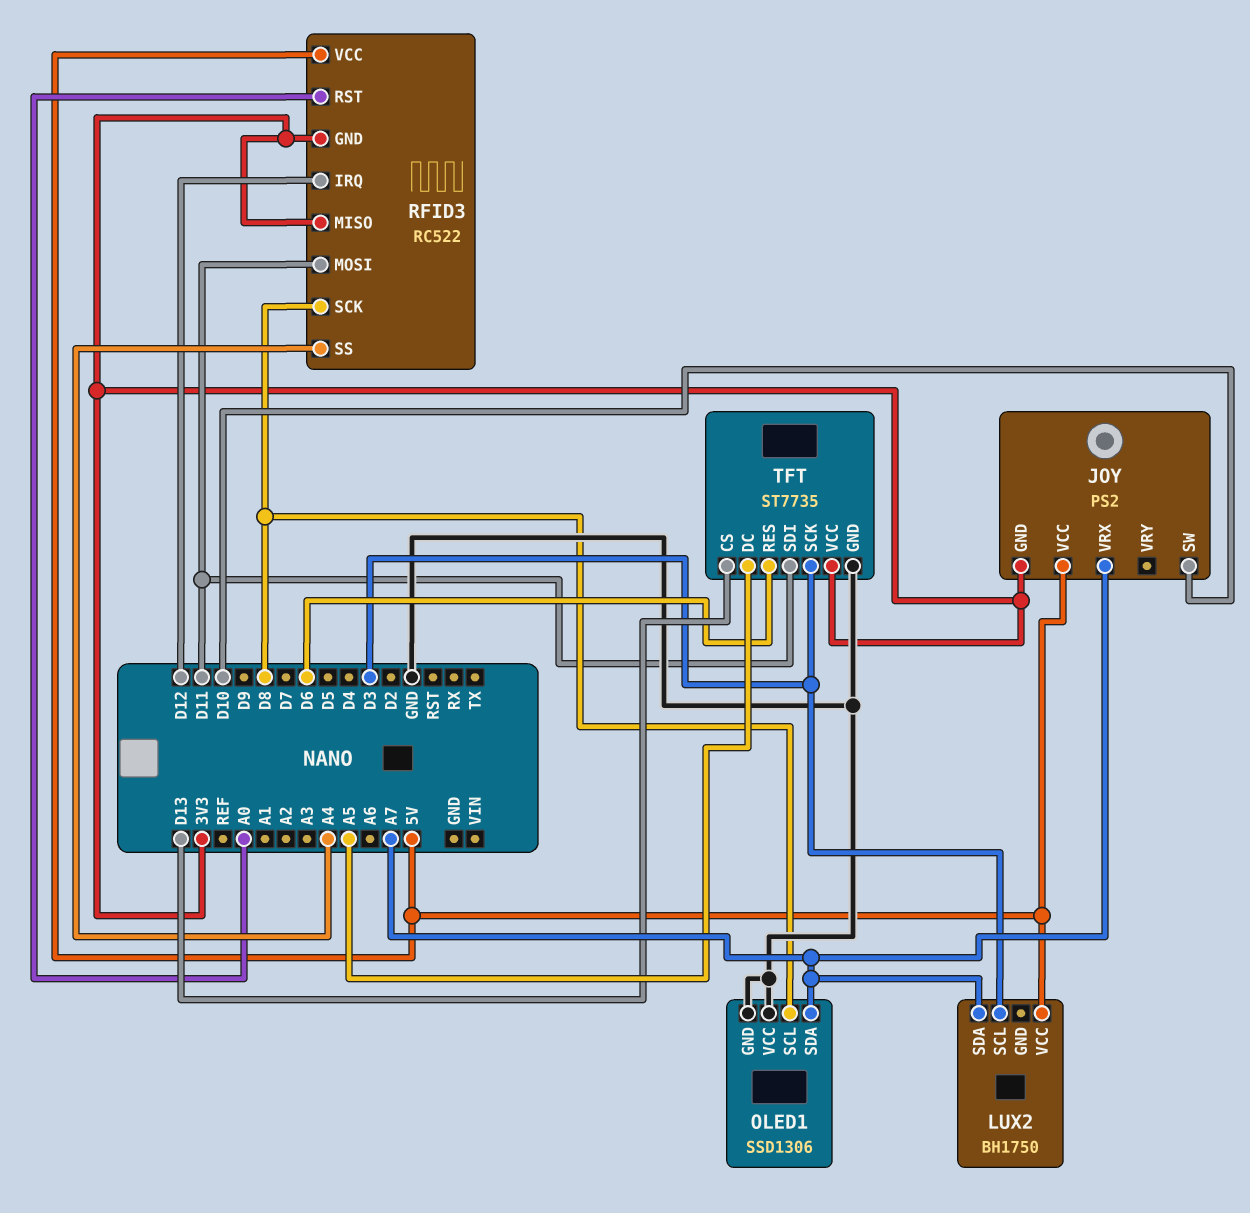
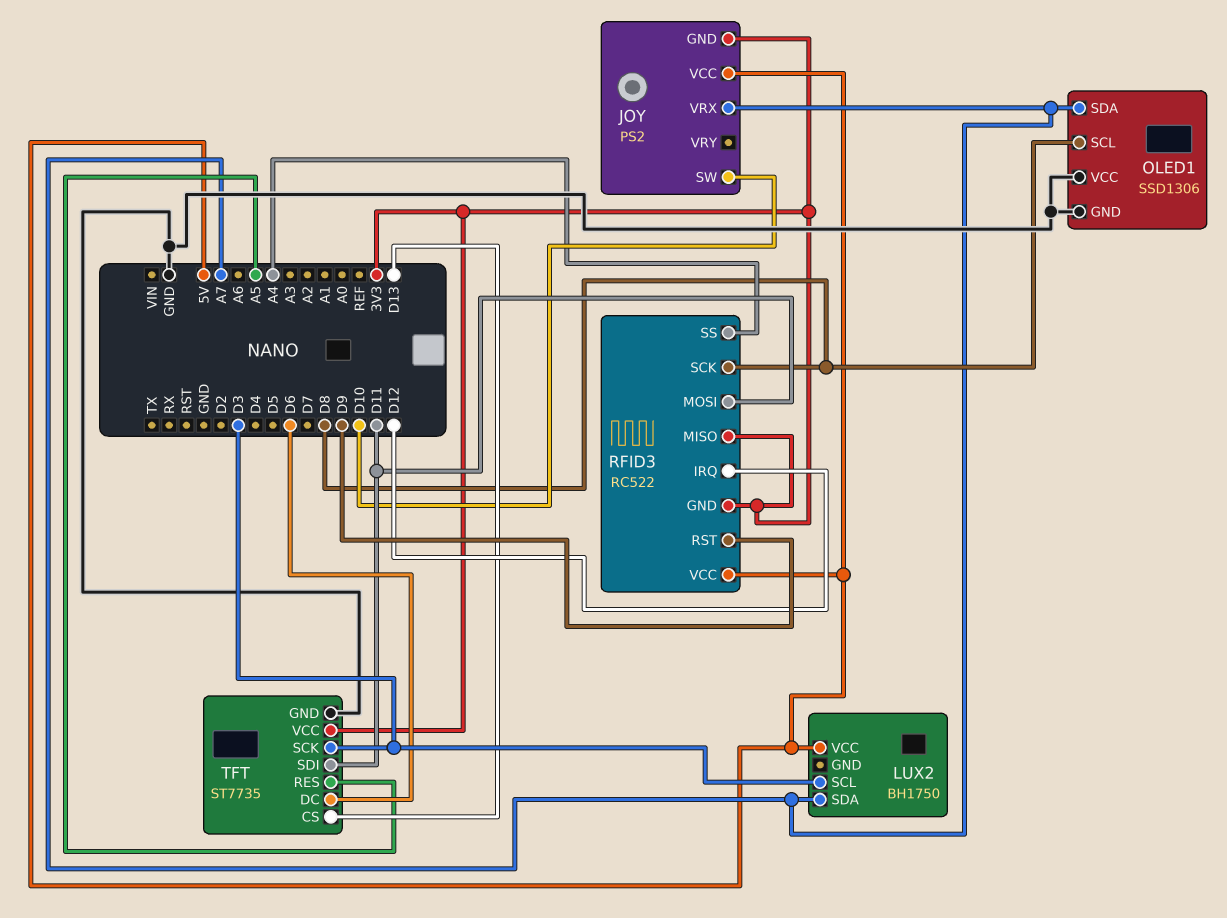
RFID3 pin RST: A0 -> D9
TFT pin DC: A5 -> D6
TFT pin RES: D6 -> A5

